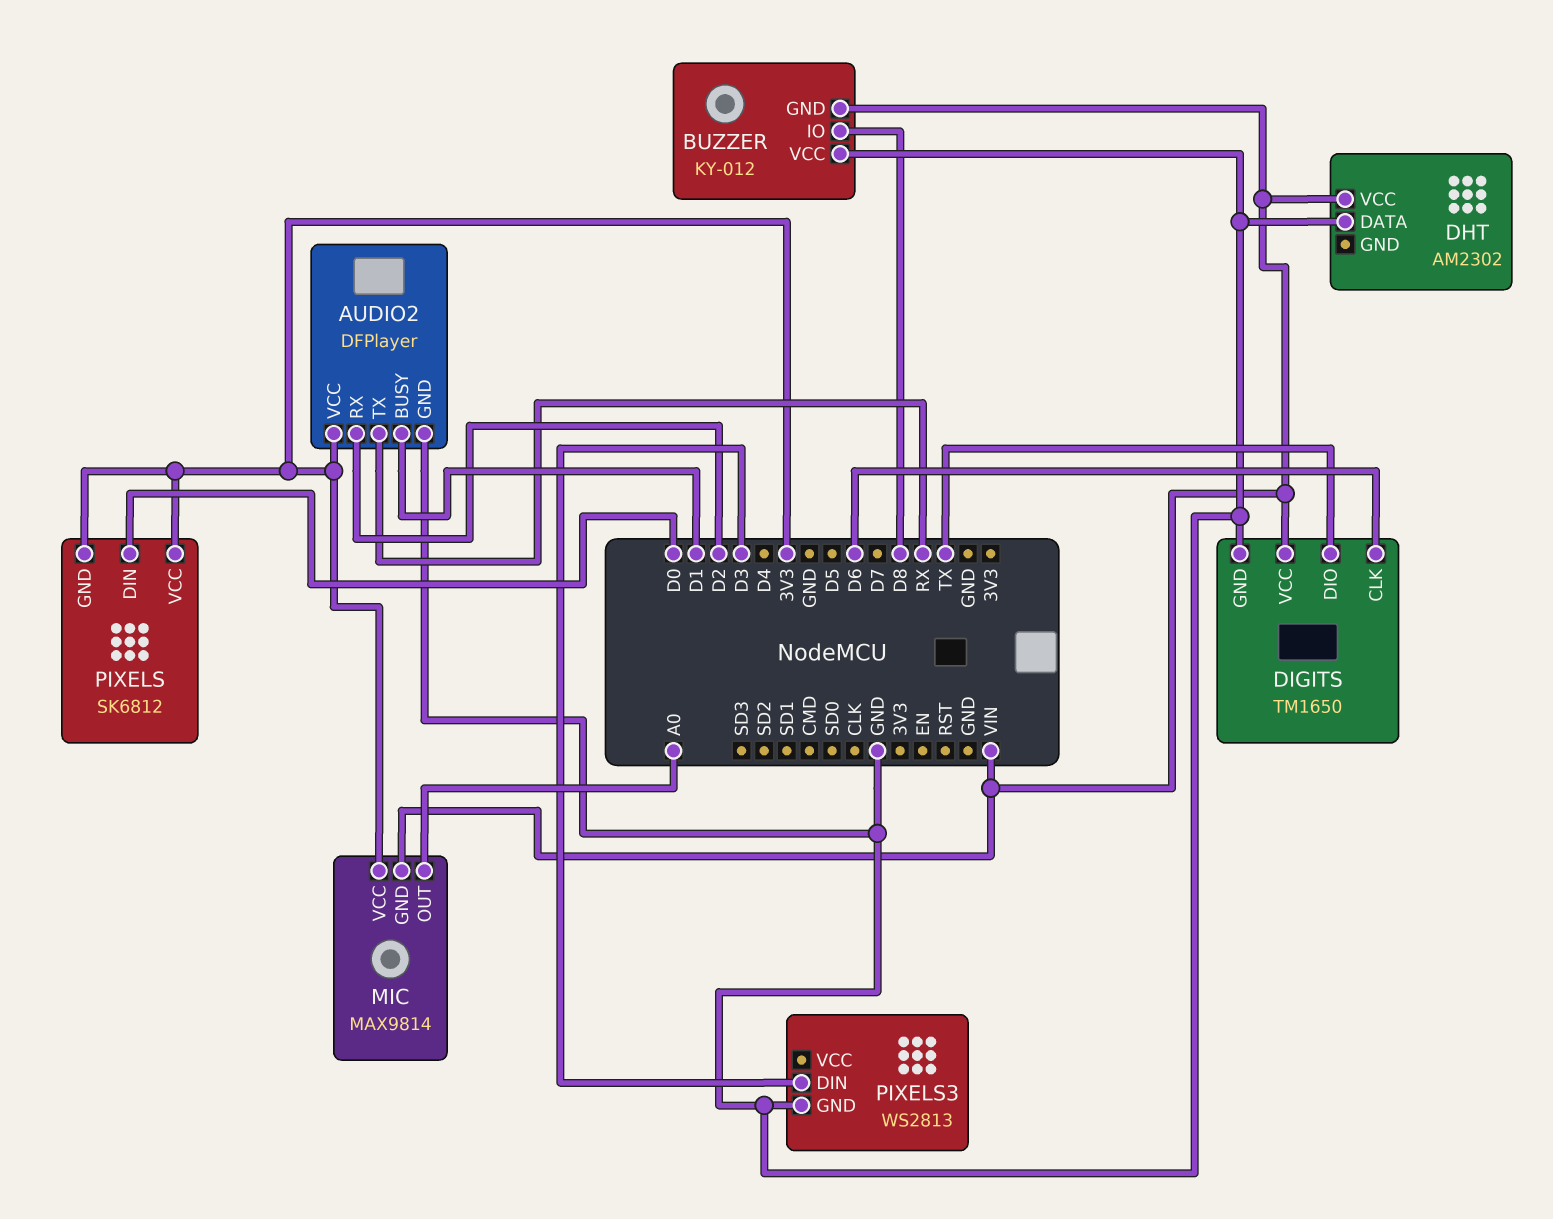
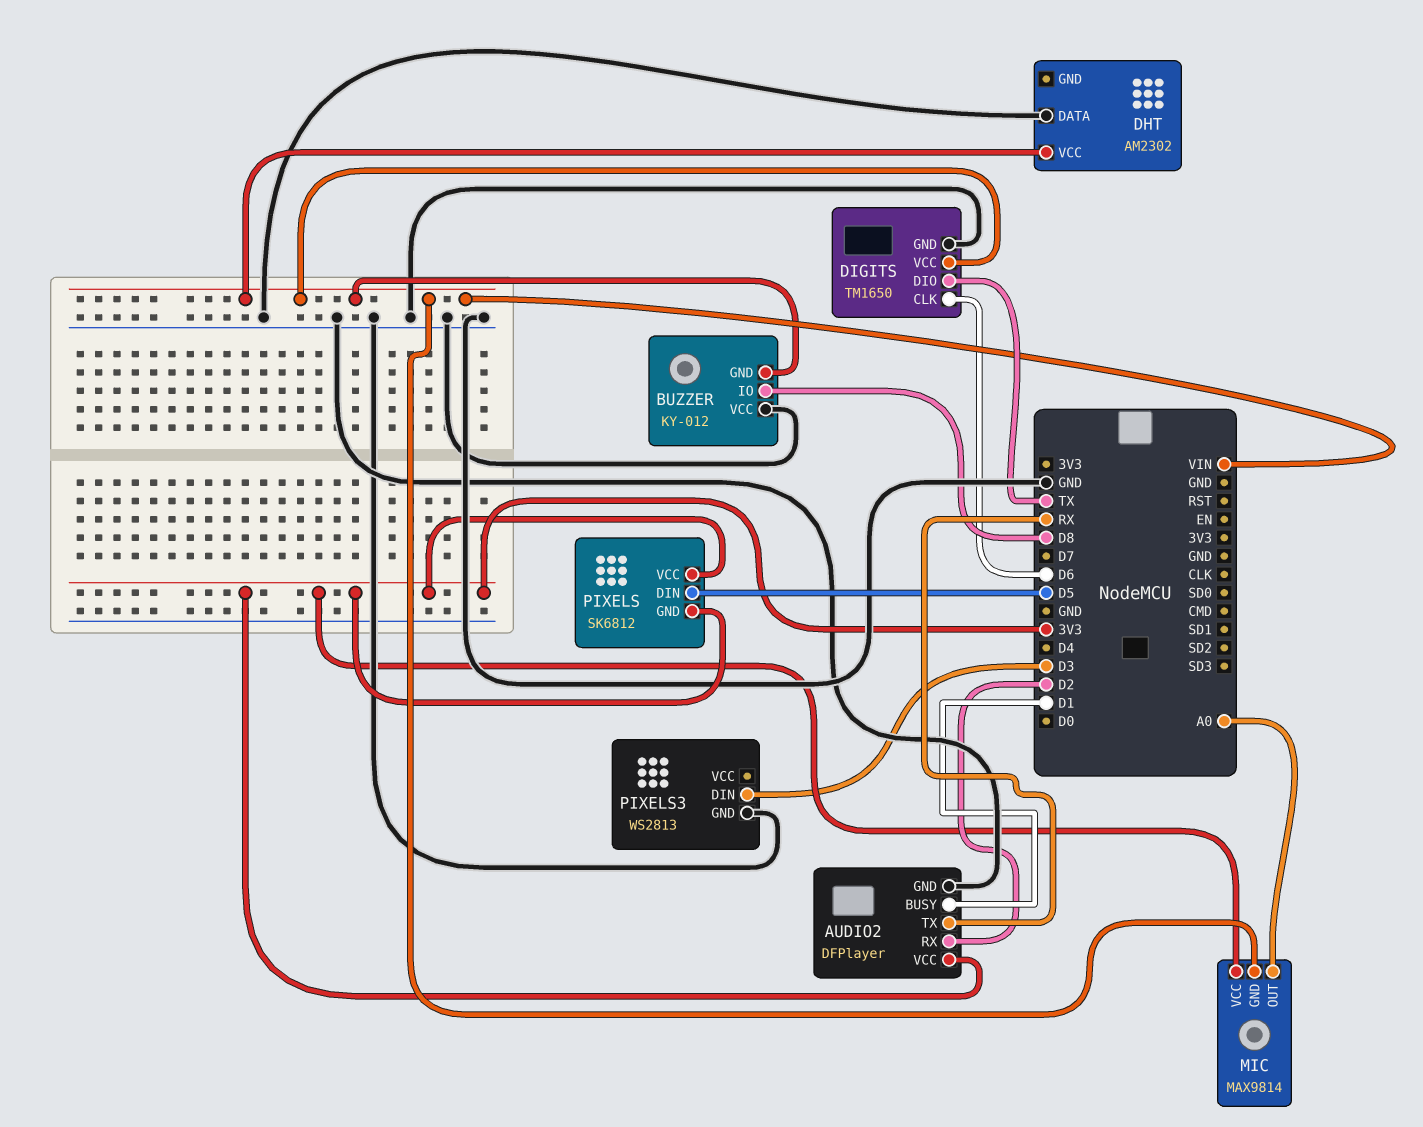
PIXELS pin DIN: D0 -> D5

